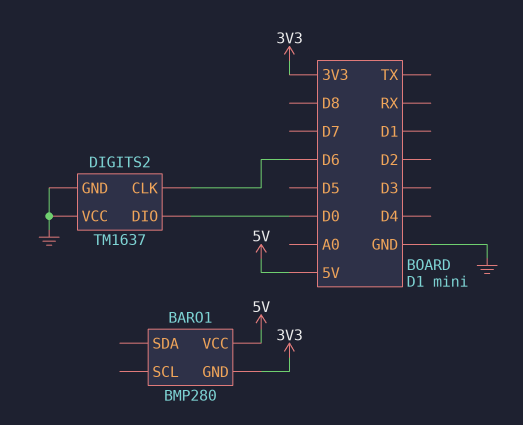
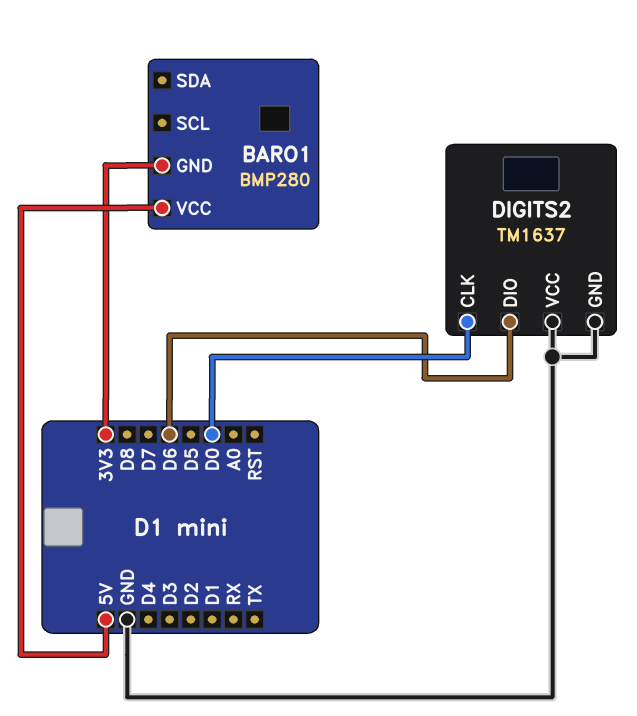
DIGITS2 pin CLK: D6 -> D0
DIGITS2 pin DIO: D0 -> D6

